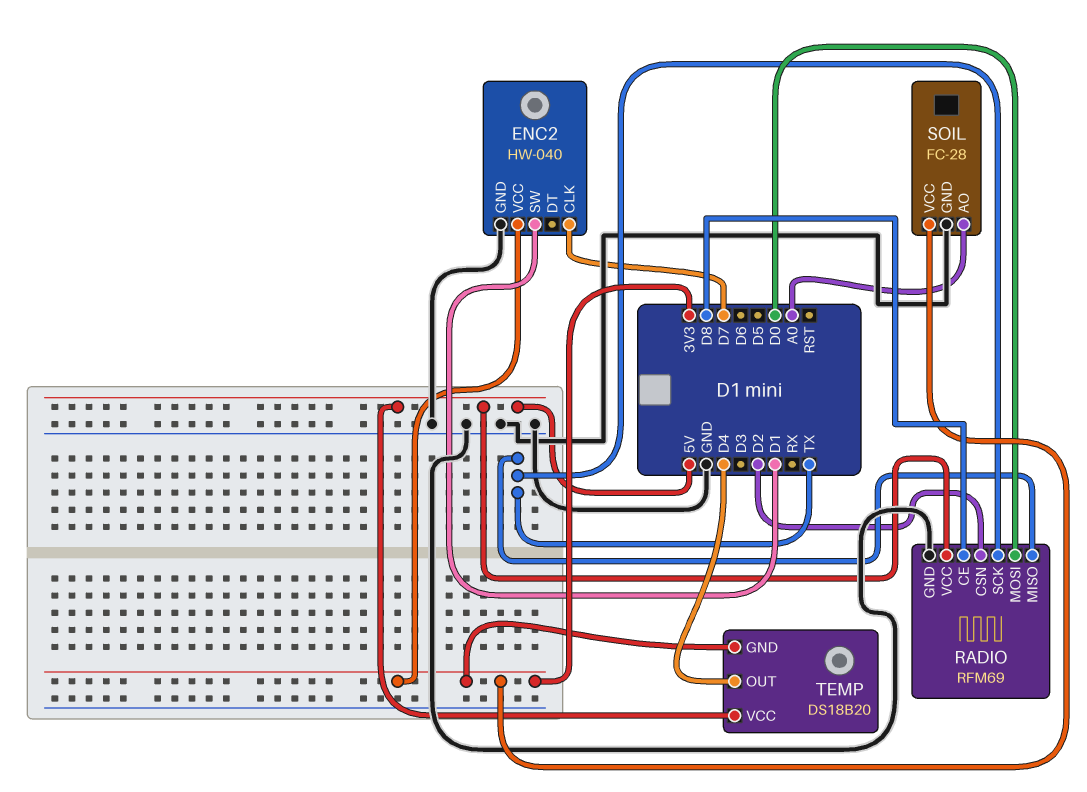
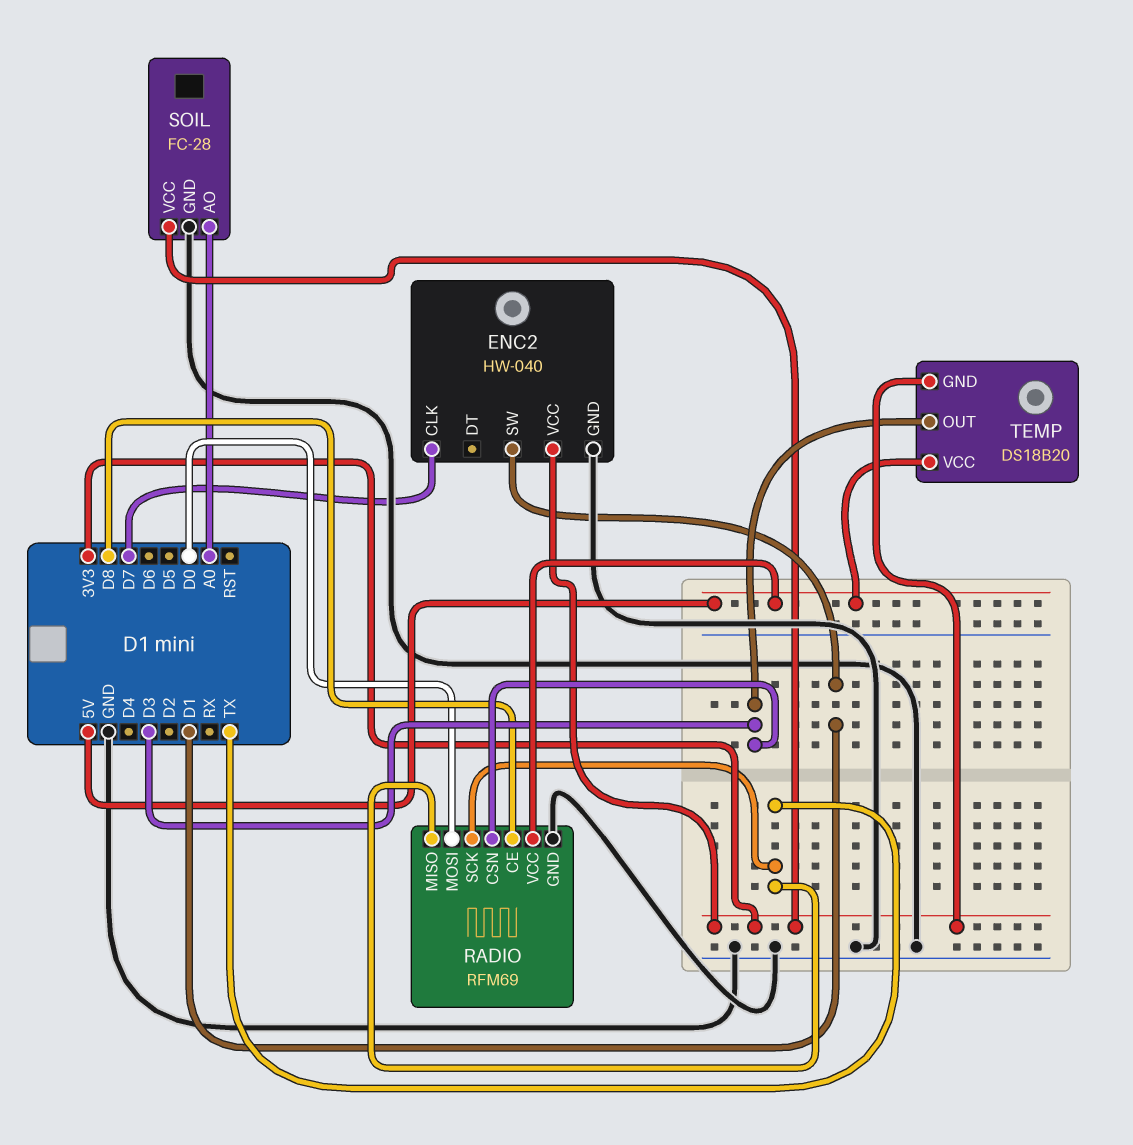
RADIO pin CSN: D2 -> D3
TEMP pin OUT: D4 -> D3

